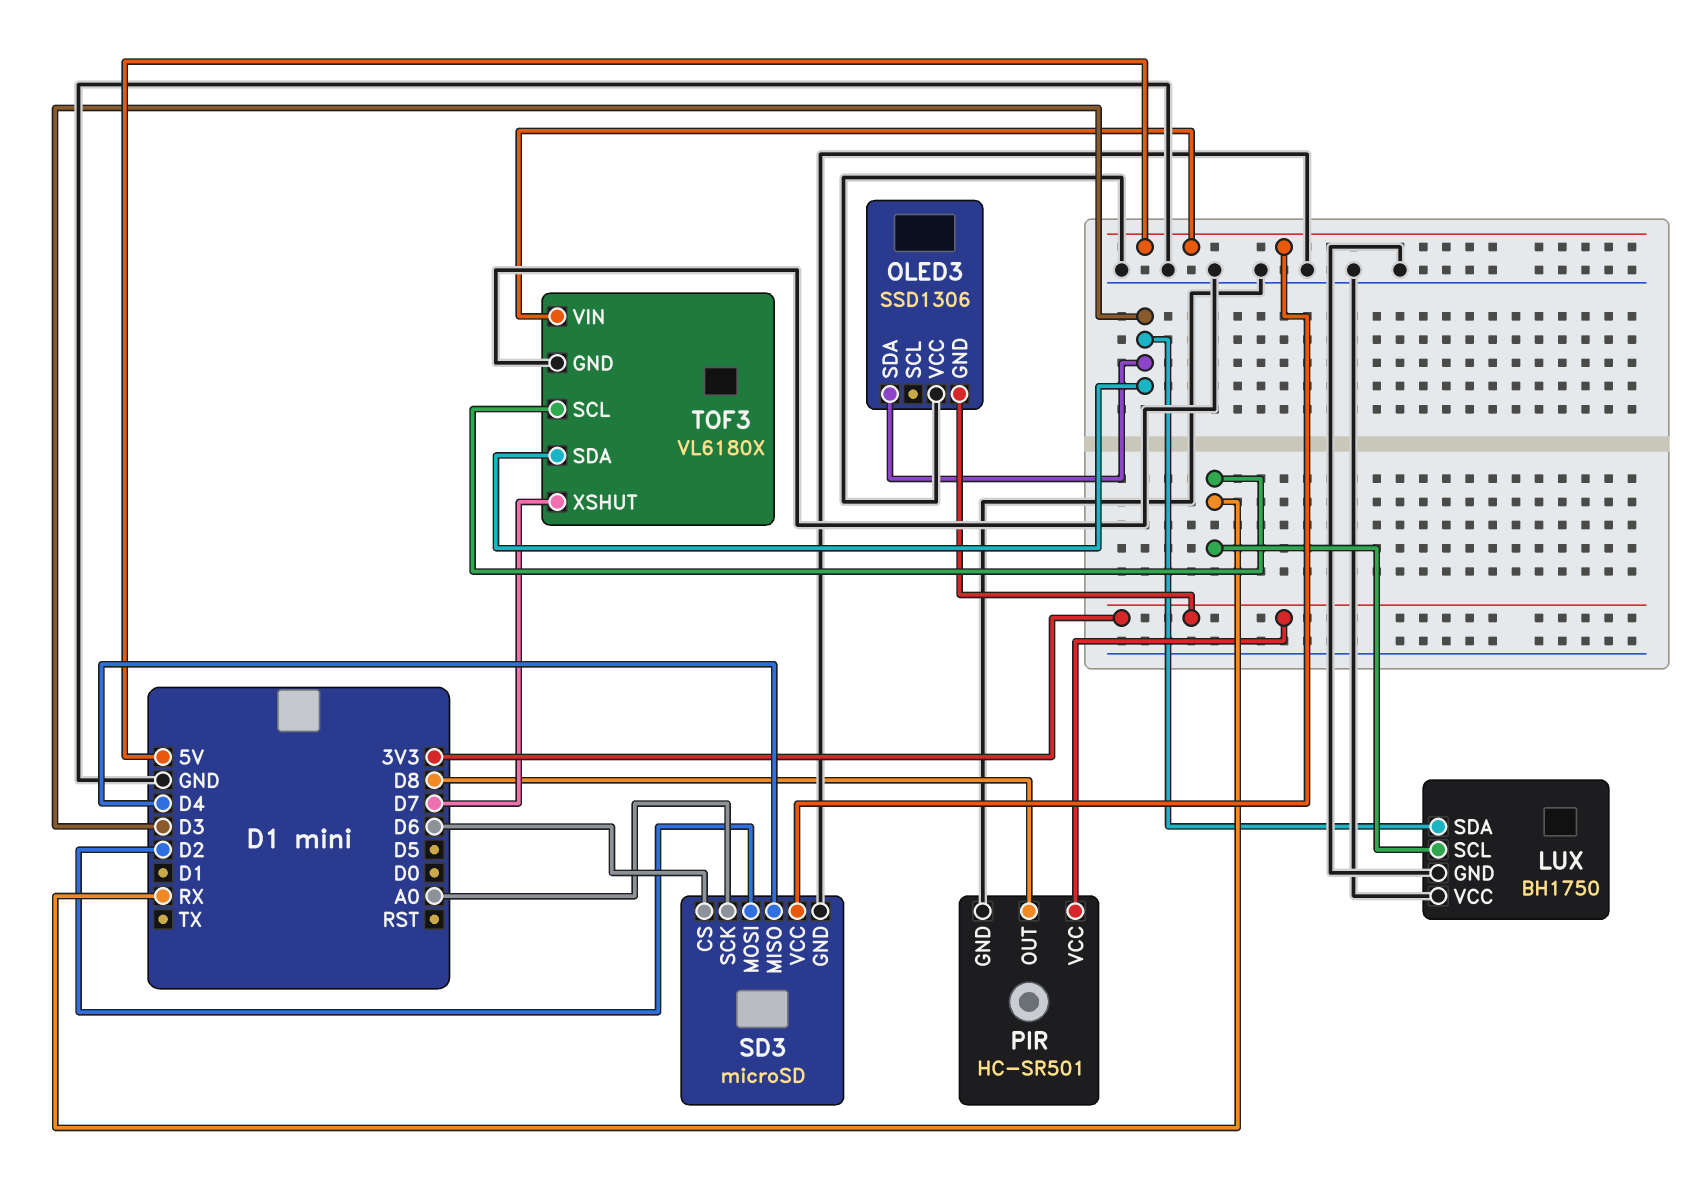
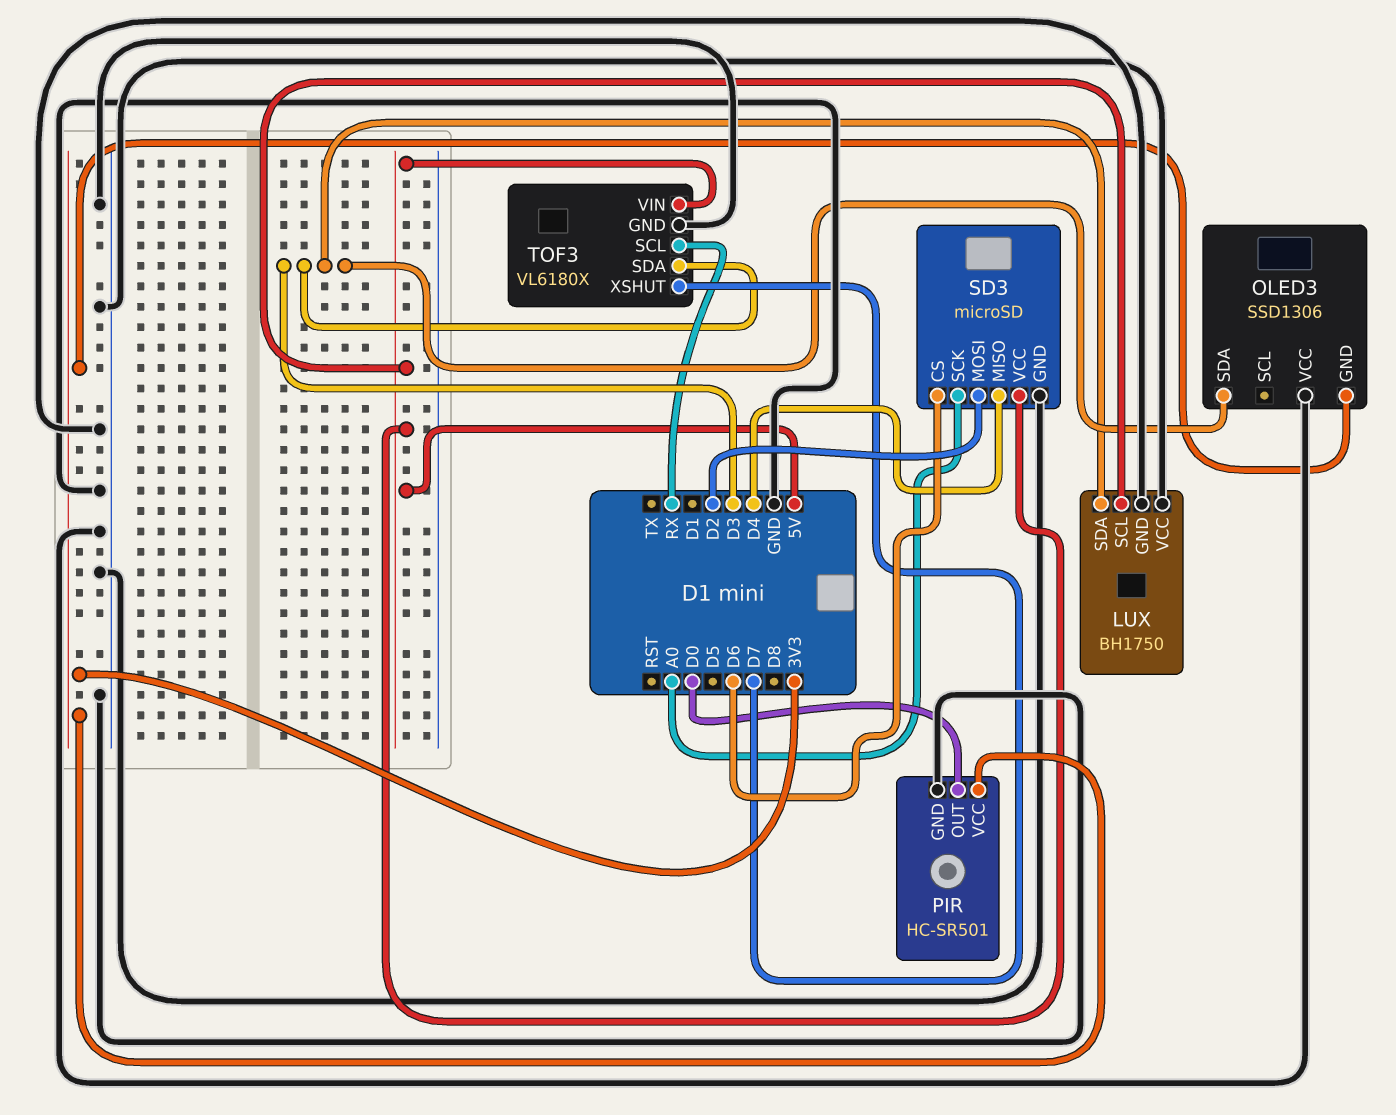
LUX pin SCL: RX -> 5V
PIR pin OUT: D8 -> D0

